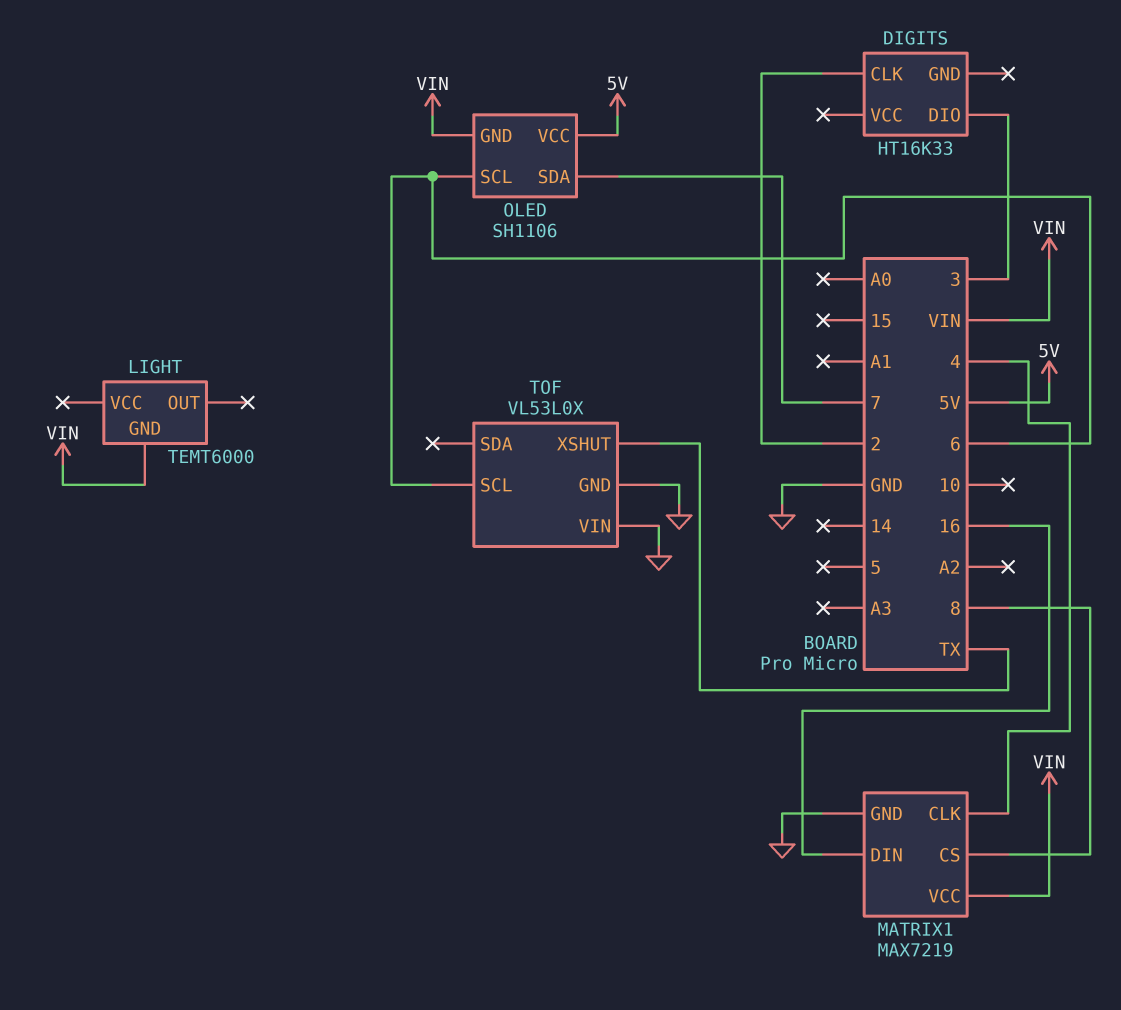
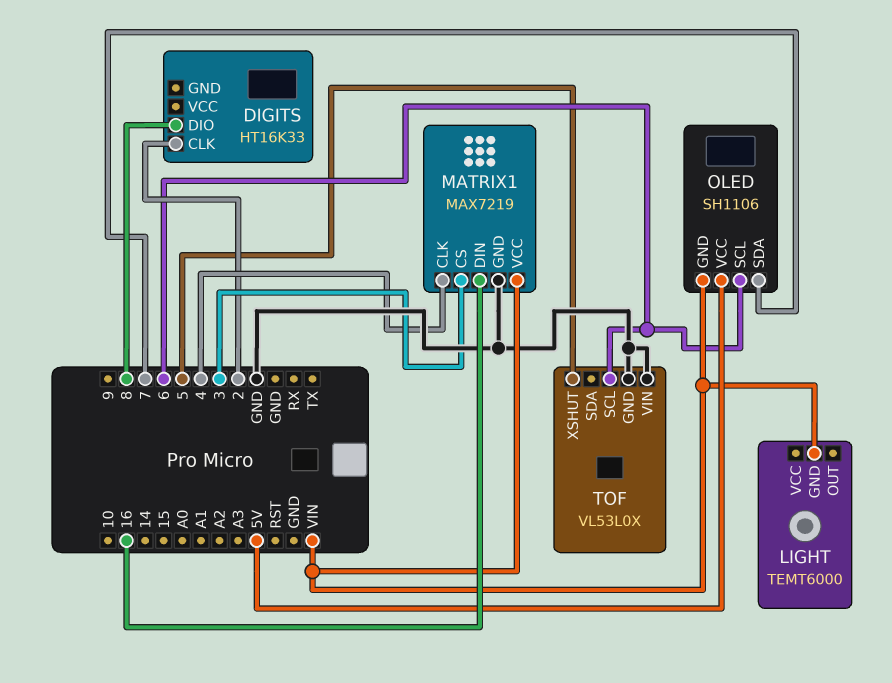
DIGITS pin DIO: 3 -> 8
MATRIX1 pin CS: 8 -> 3
TOF pin XSHUT: TX -> 5

